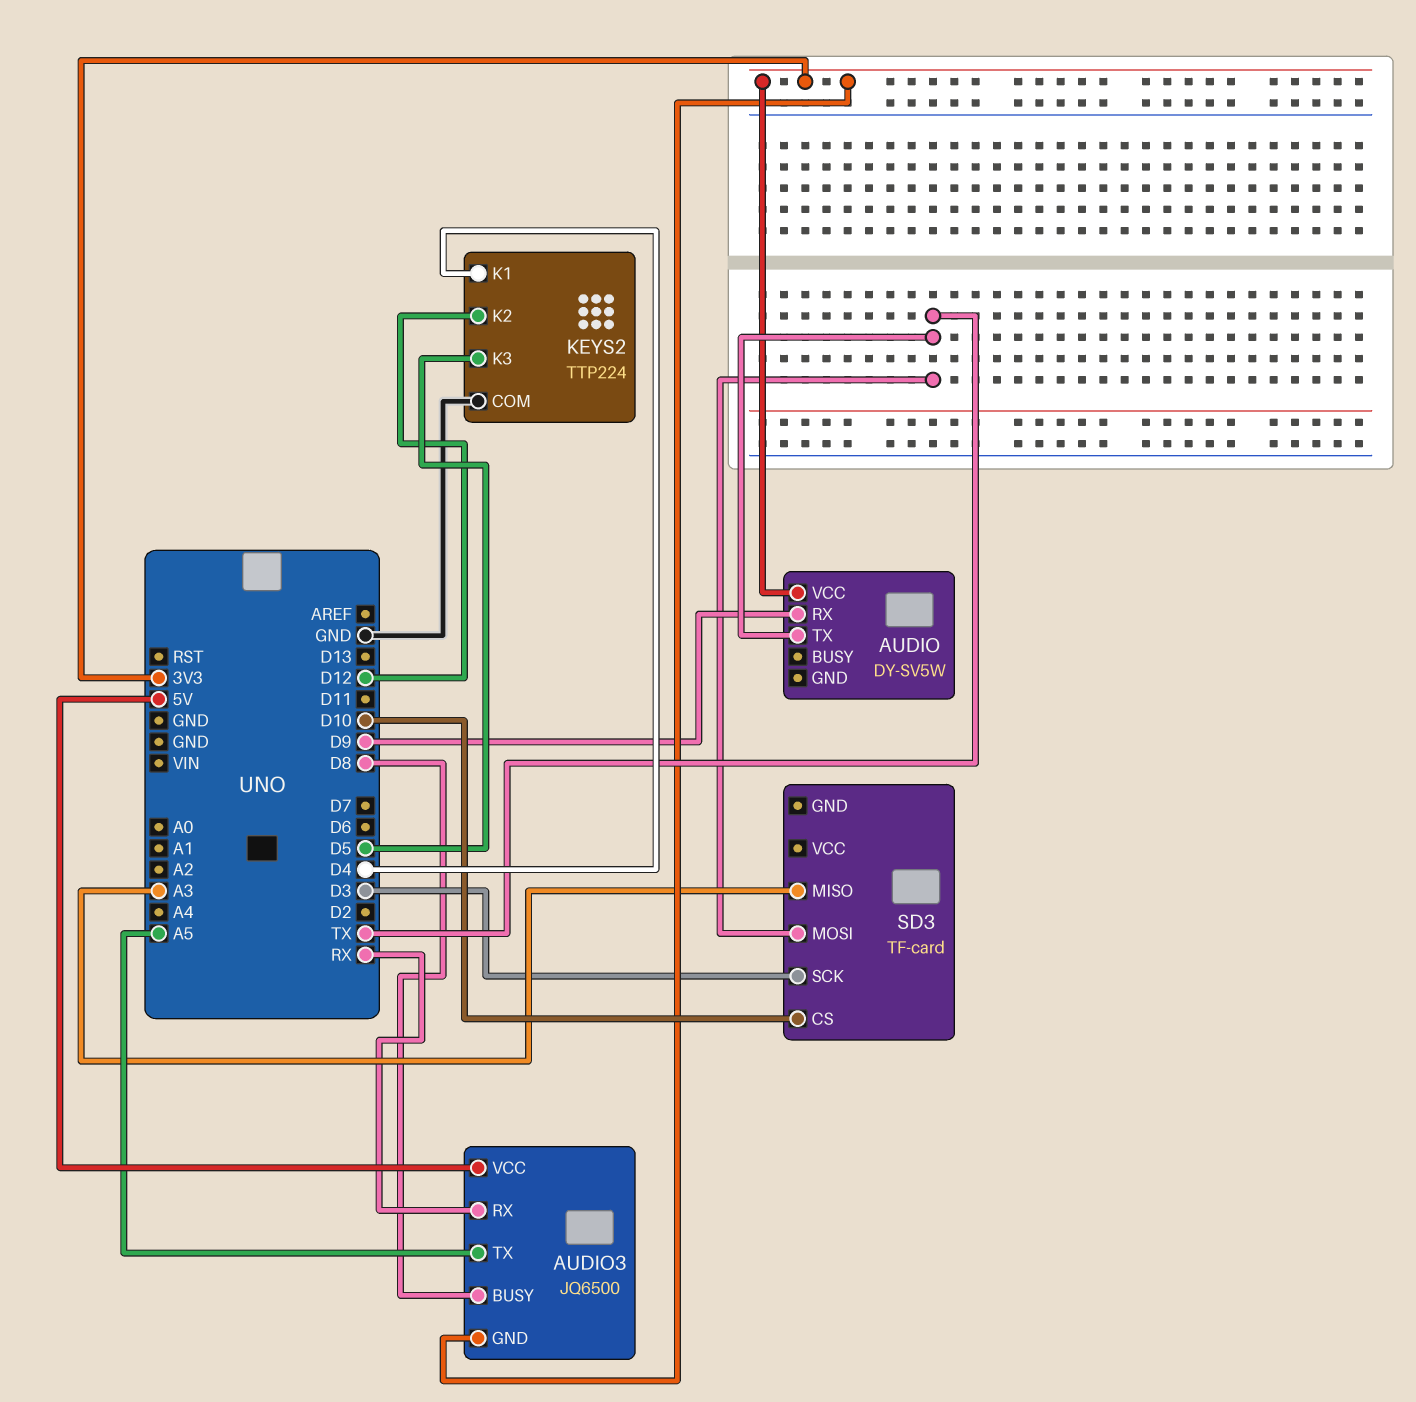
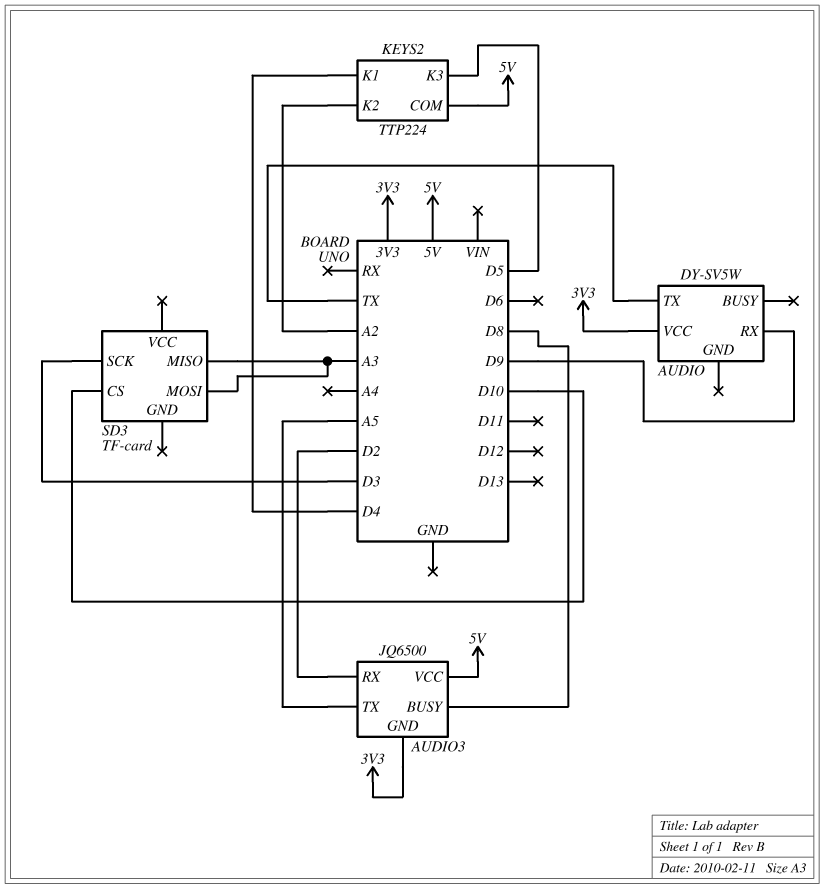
AUDIO3 pin RX: RX -> D2
KEYS2 pin COM: GND -> 5V
KEYS2 pin K2: D12 -> A2
SD3 pin MOSI: TX -> A3

